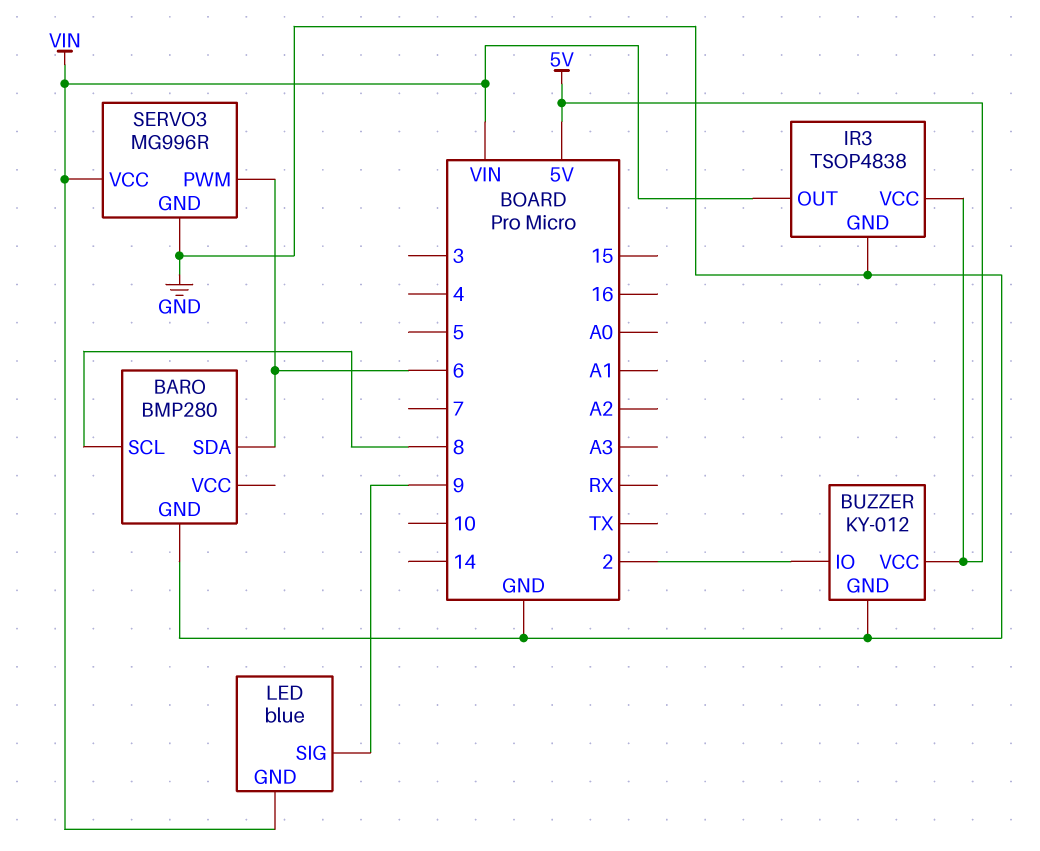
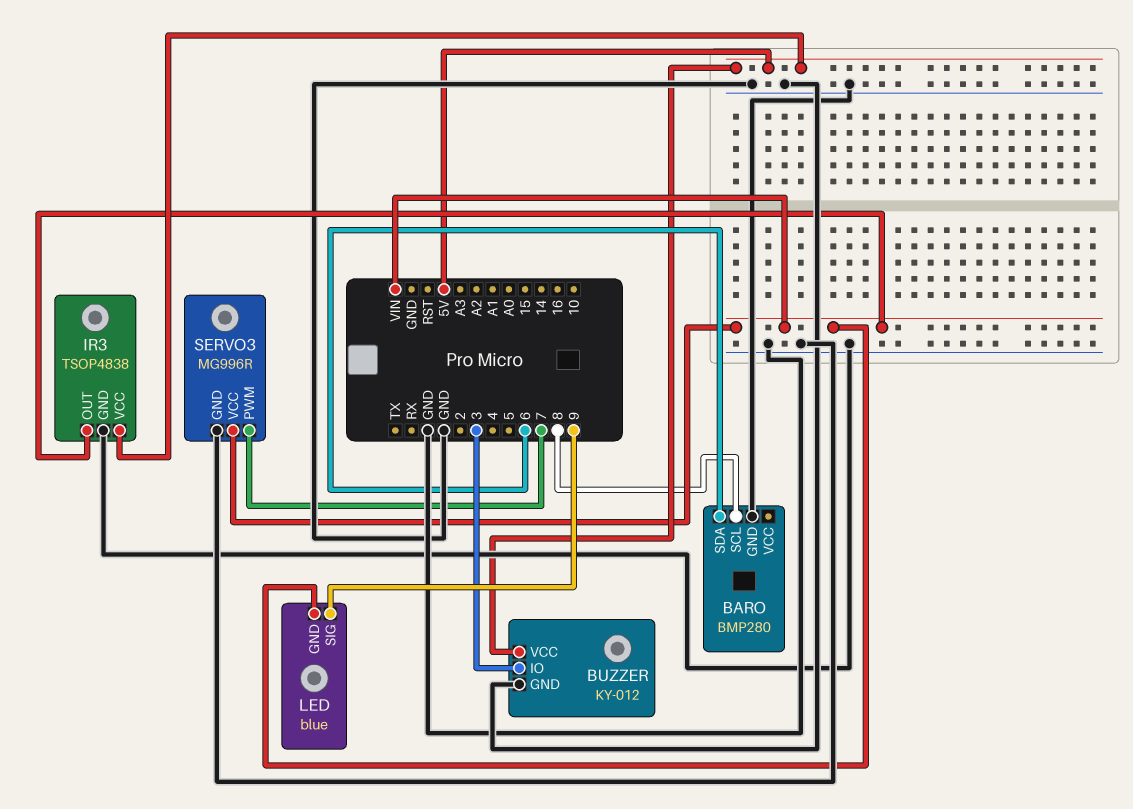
BUZZER pin IO: 2 -> 3
SERVO3 pin PWM: 6 -> 7

